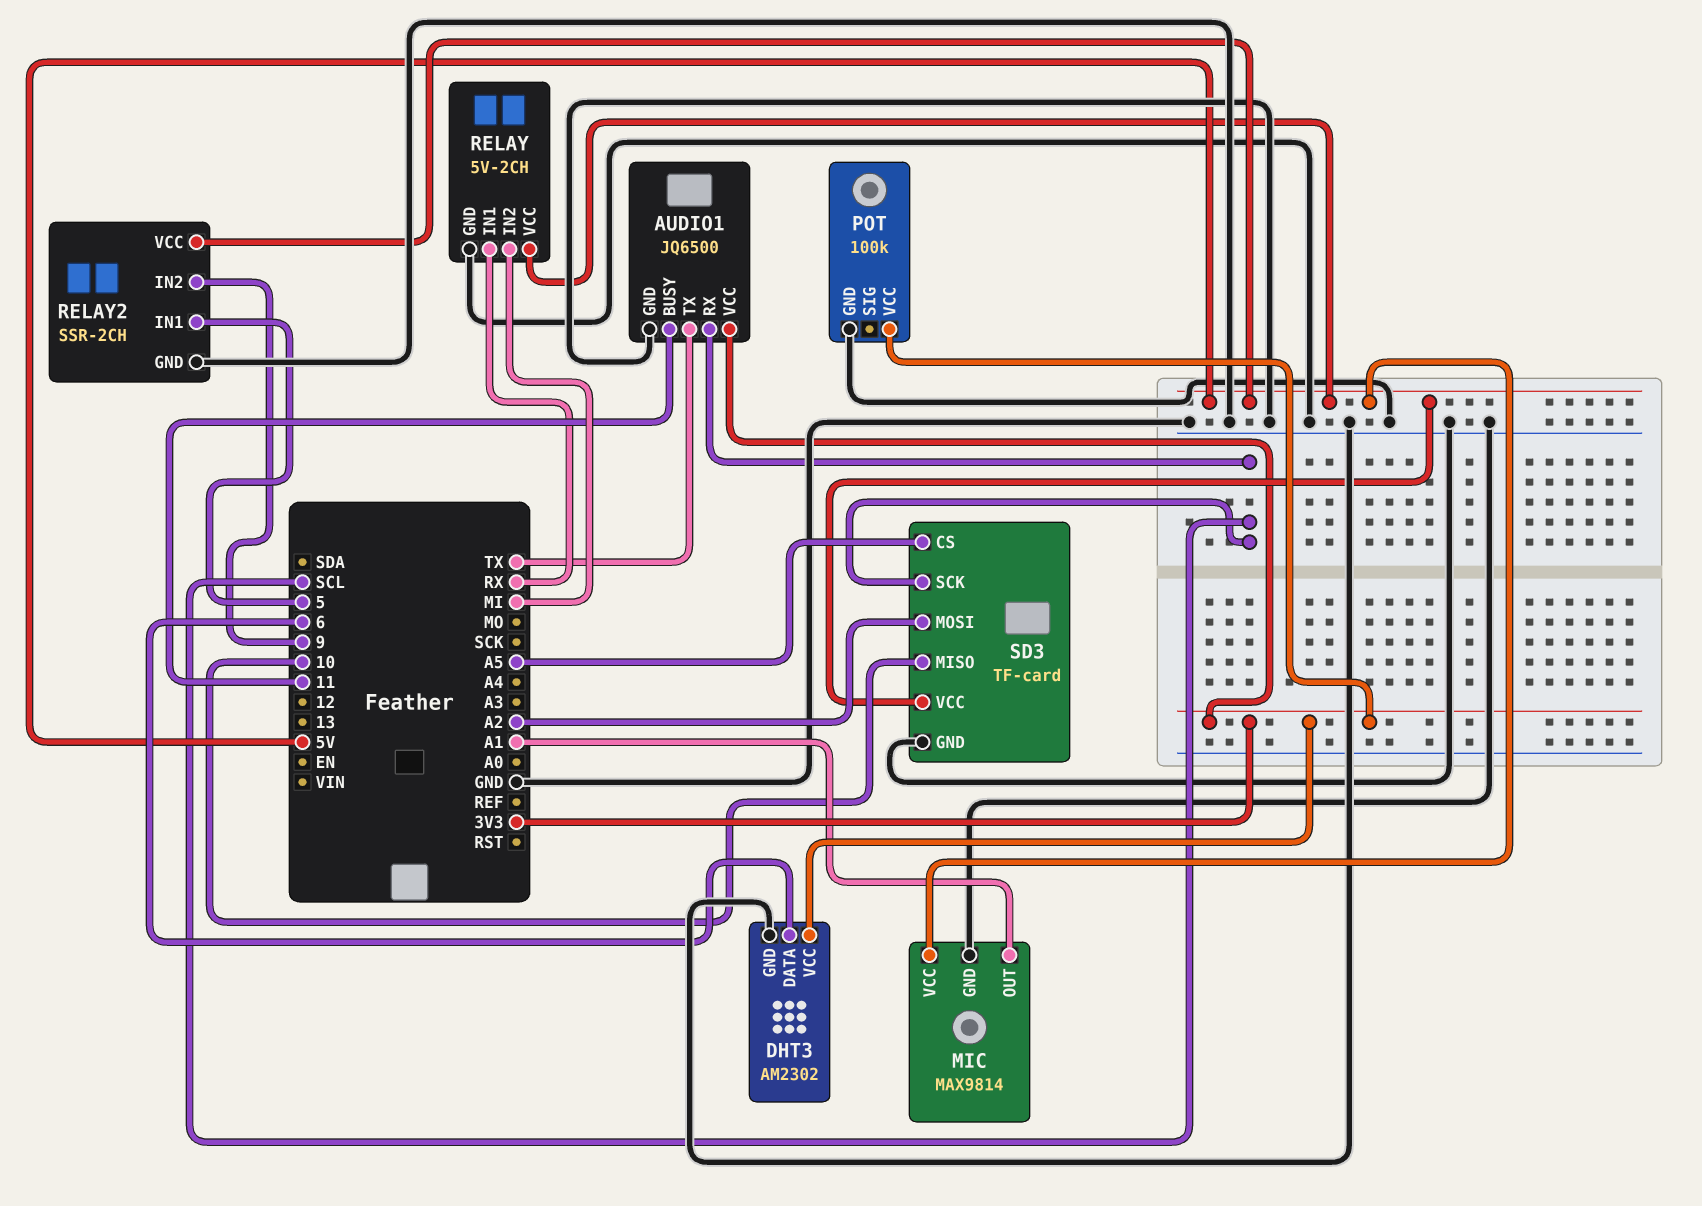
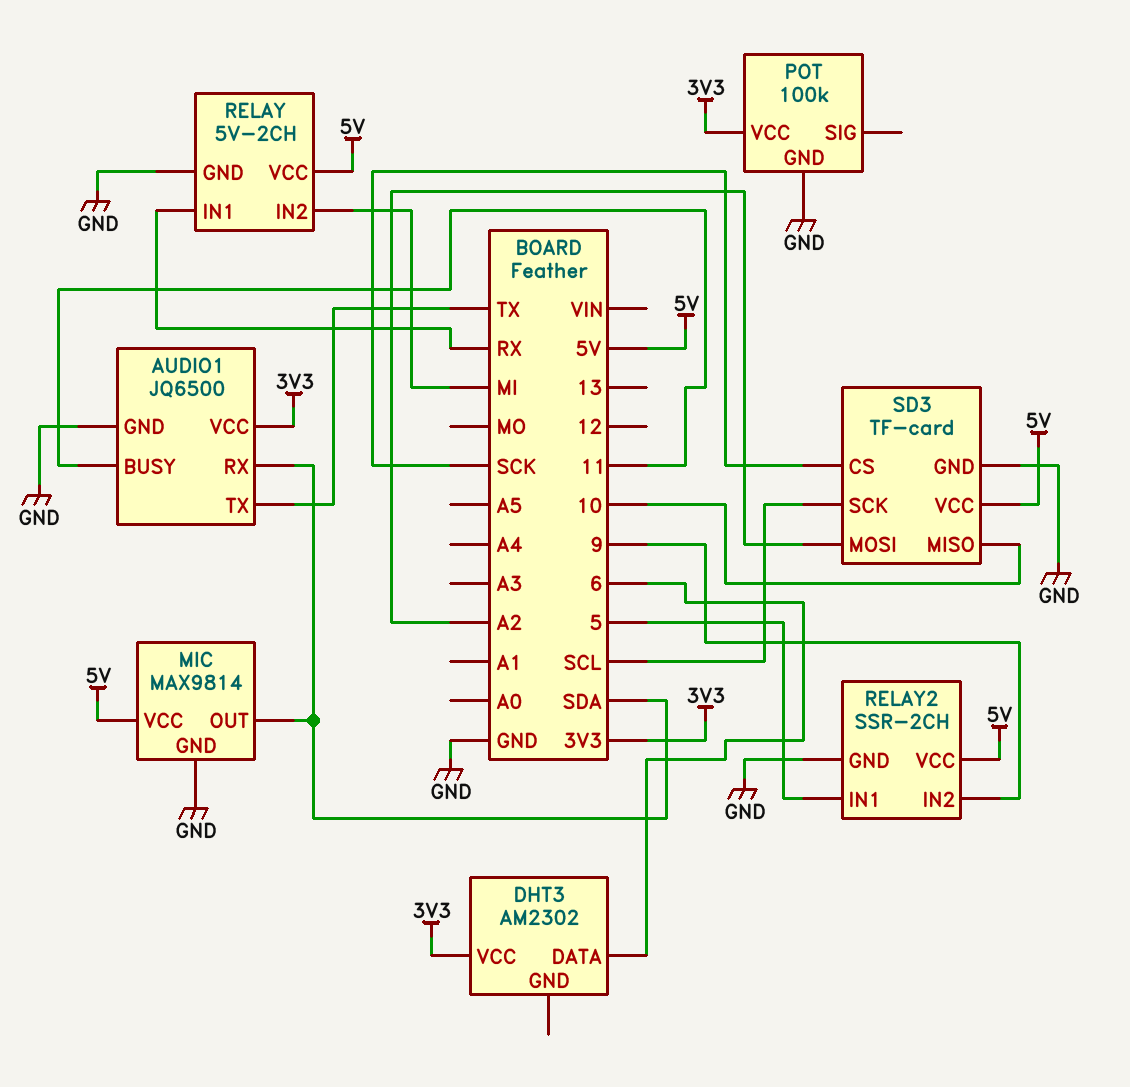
AUDIO1 pin RX: SCL -> SDA
DHT3 pin GND: GND -> none
MIC pin OUT: A1 -> SDA
SD3 pin CS: A5 -> SCK

